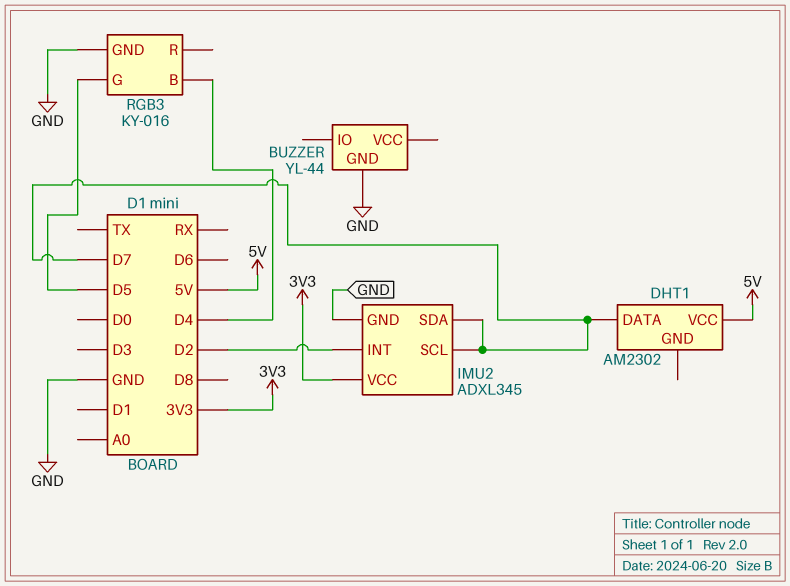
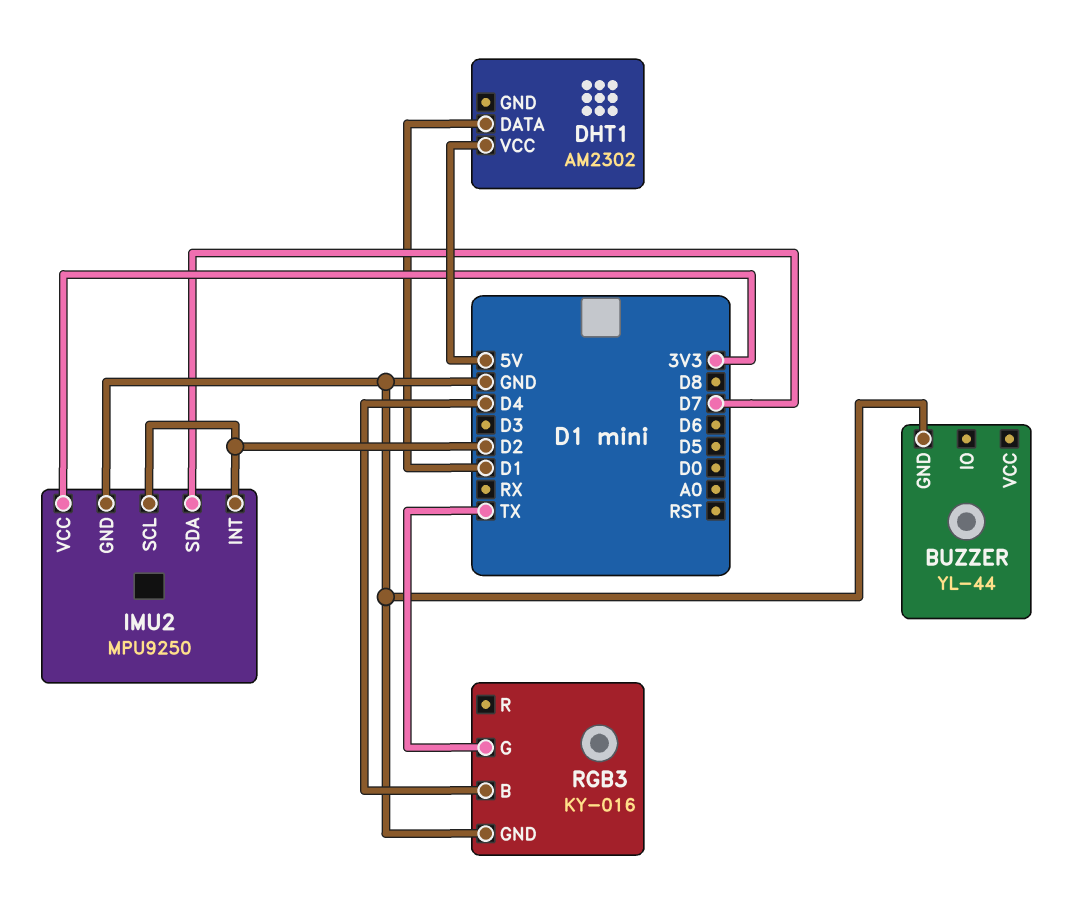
DHT1 pin DATA: D7 -> D1
IMU2: ADXL345 -> MPU9250
IMU2 pin SCL: D7 -> D2
RGB3 pin G: D5 -> TX

